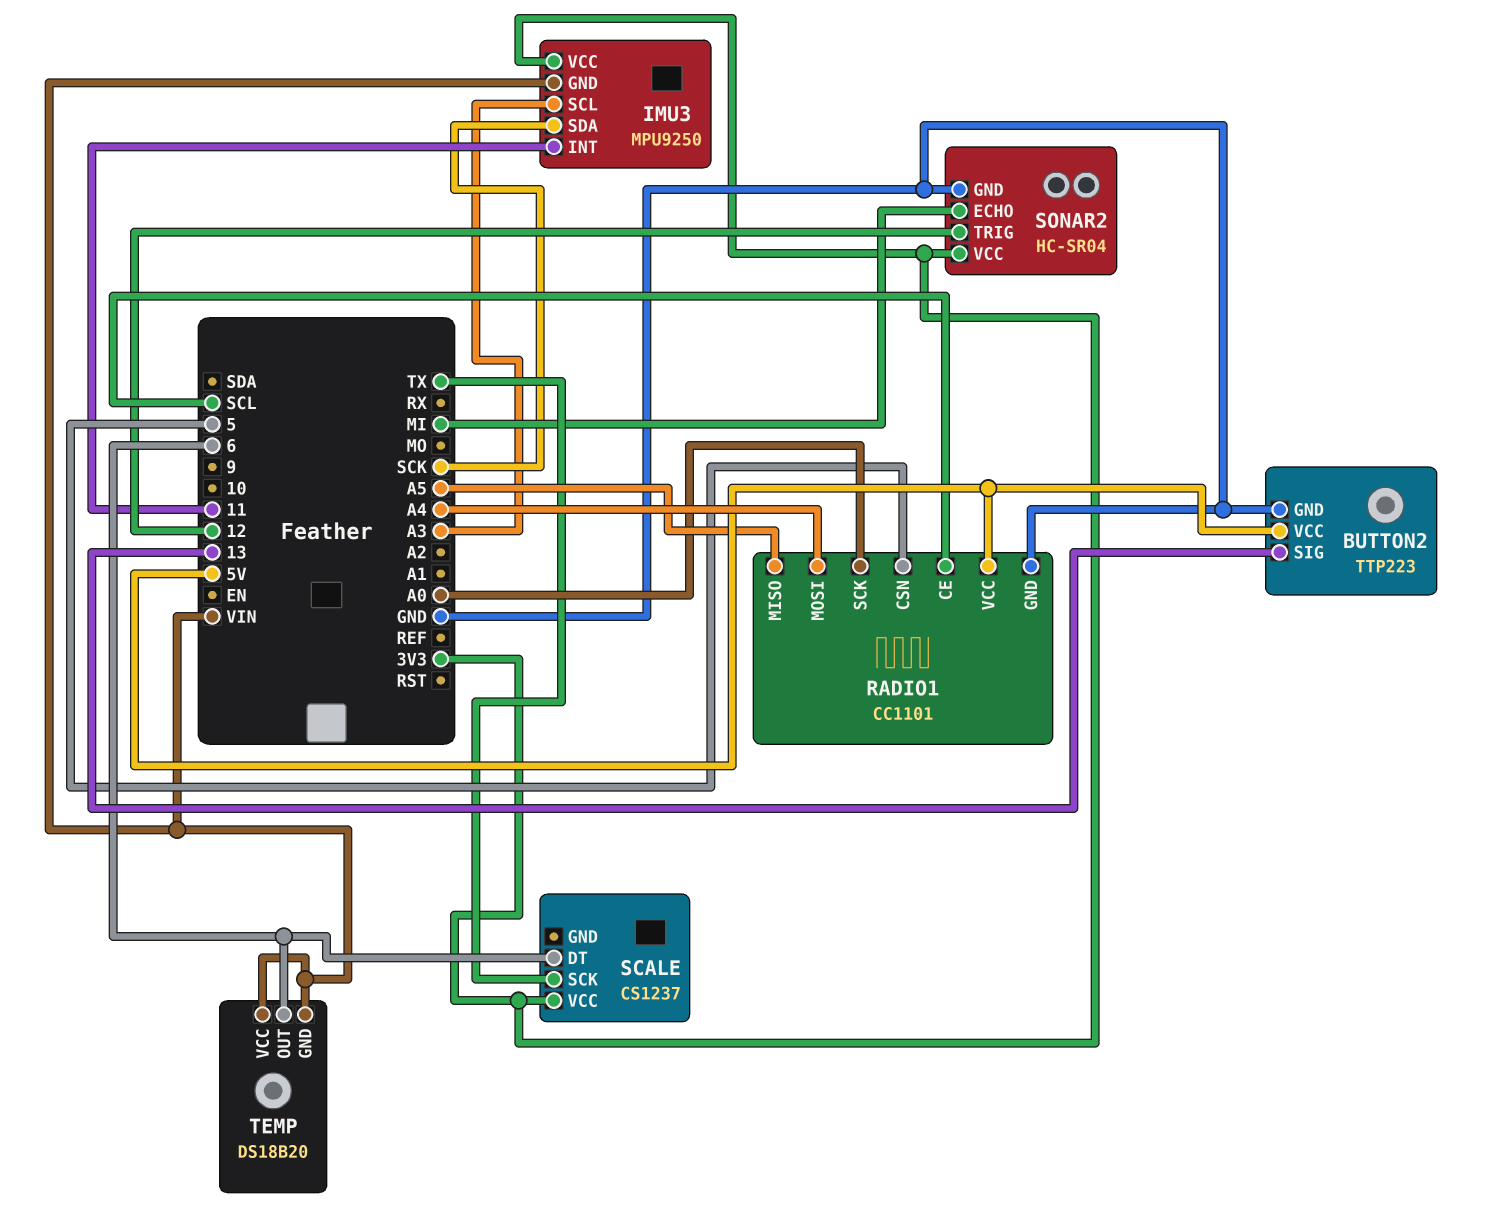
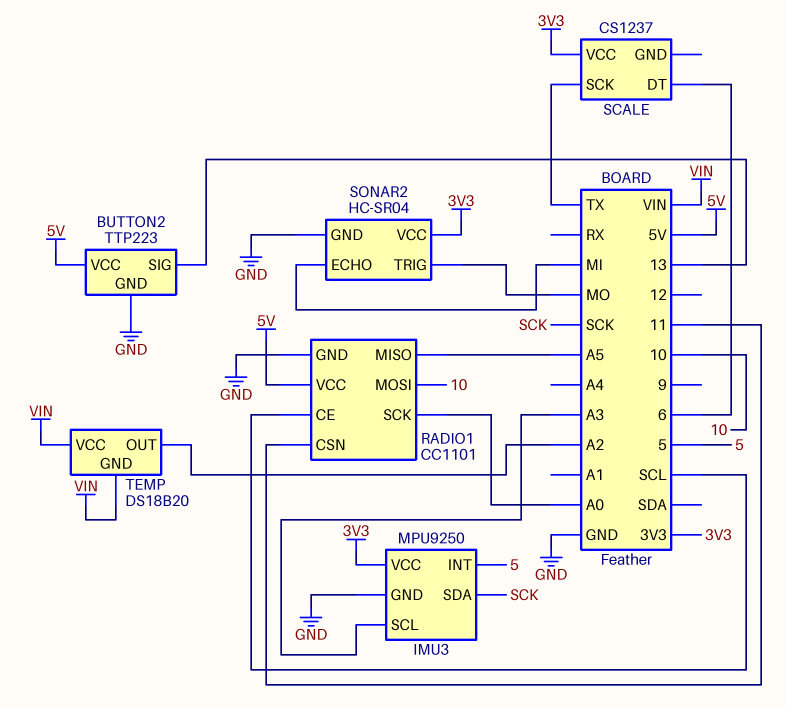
IMU3 pin GND: VIN -> GND
IMU3 pin INT: 11 -> 5
RADIO1 pin CSN: 5 -> 11
RADIO1 pin MOSI: A4 -> 10
SONAR2 pin TRIG: 12 -> MO
TEMP pin OUT: 6 -> A2

